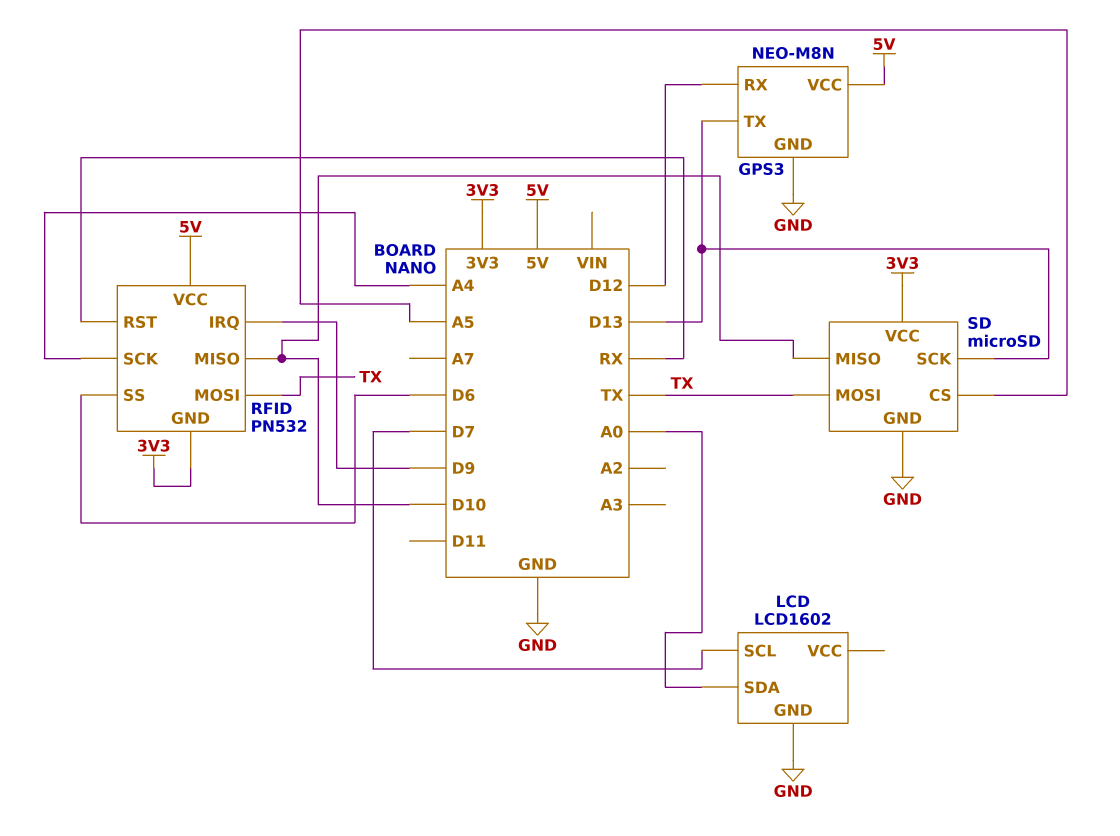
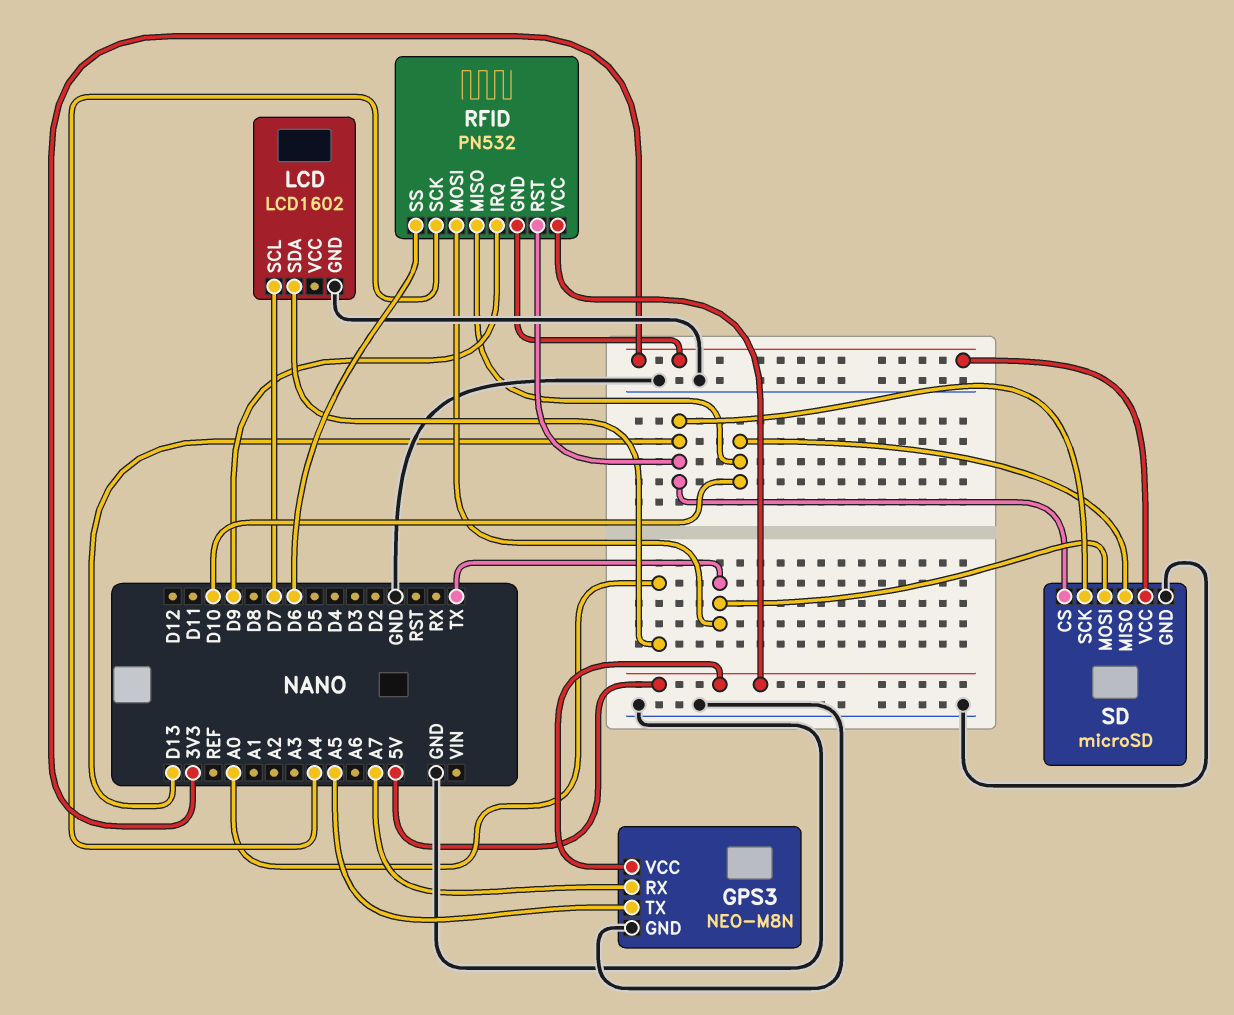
GPS3 pin RX: D12 -> A7
GPS3 pin TX: D13 -> A5
RFID pin RST: RX -> D13
SD pin CS: A5 -> D13

